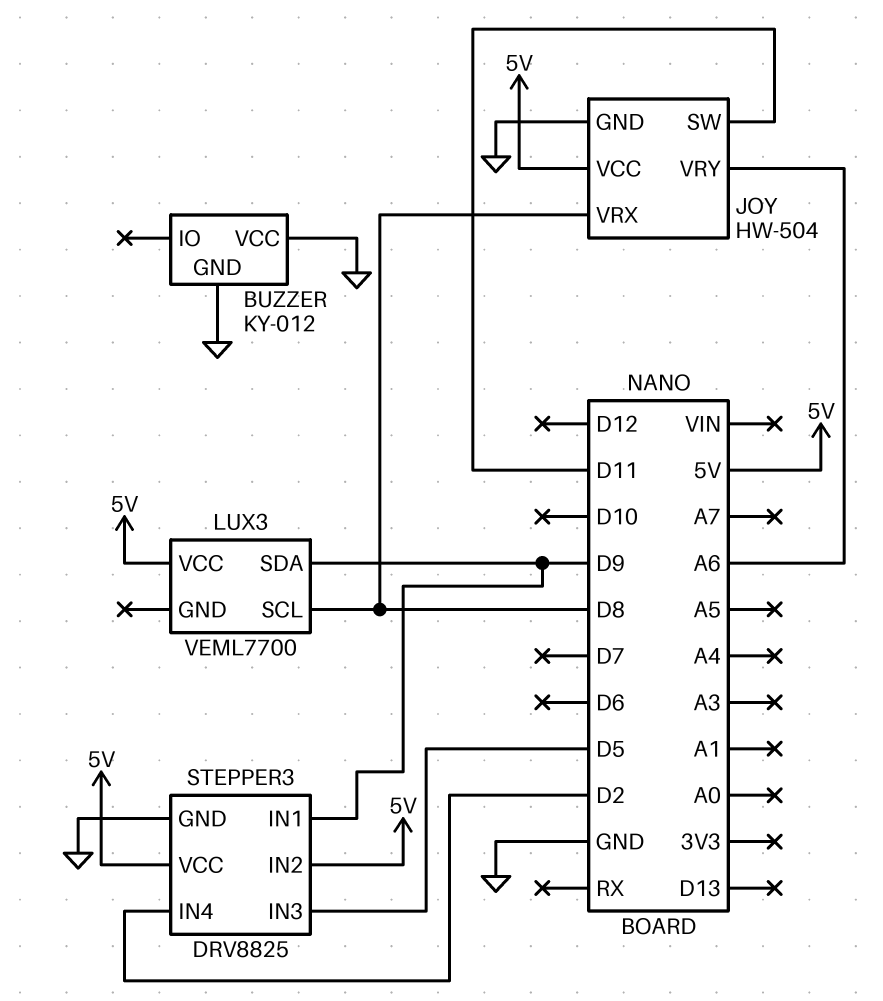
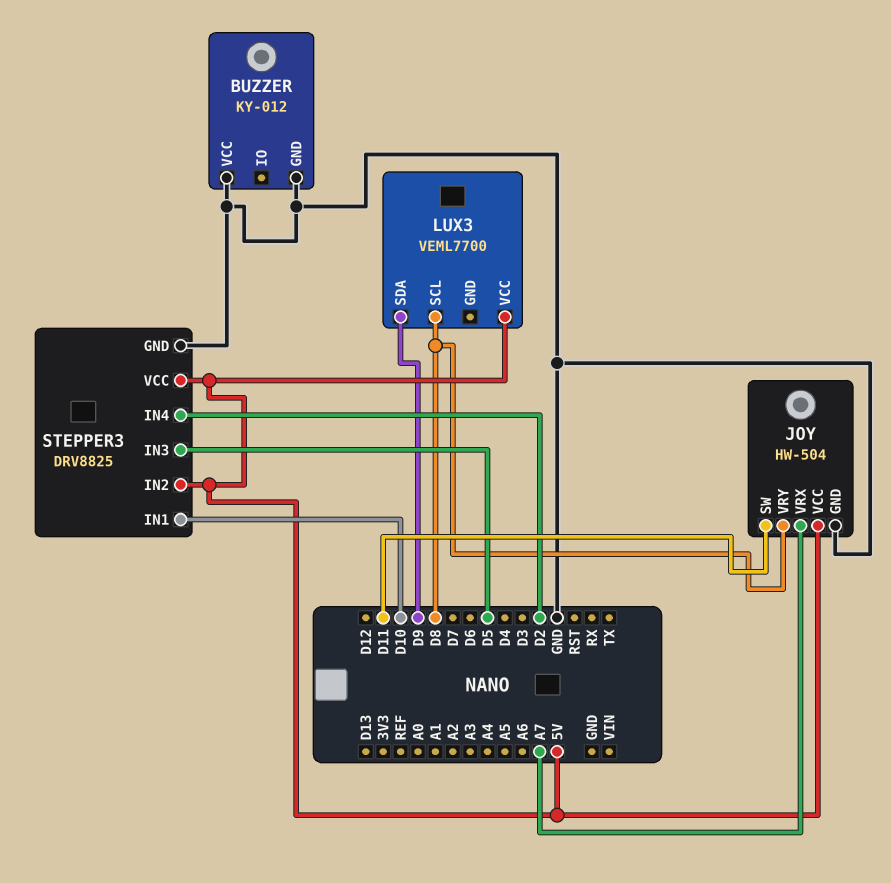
JOY pin VRX: D8 -> A7
JOY pin VRY: A6 -> D8
STEPPER3 pin IN1: D9 -> D10

